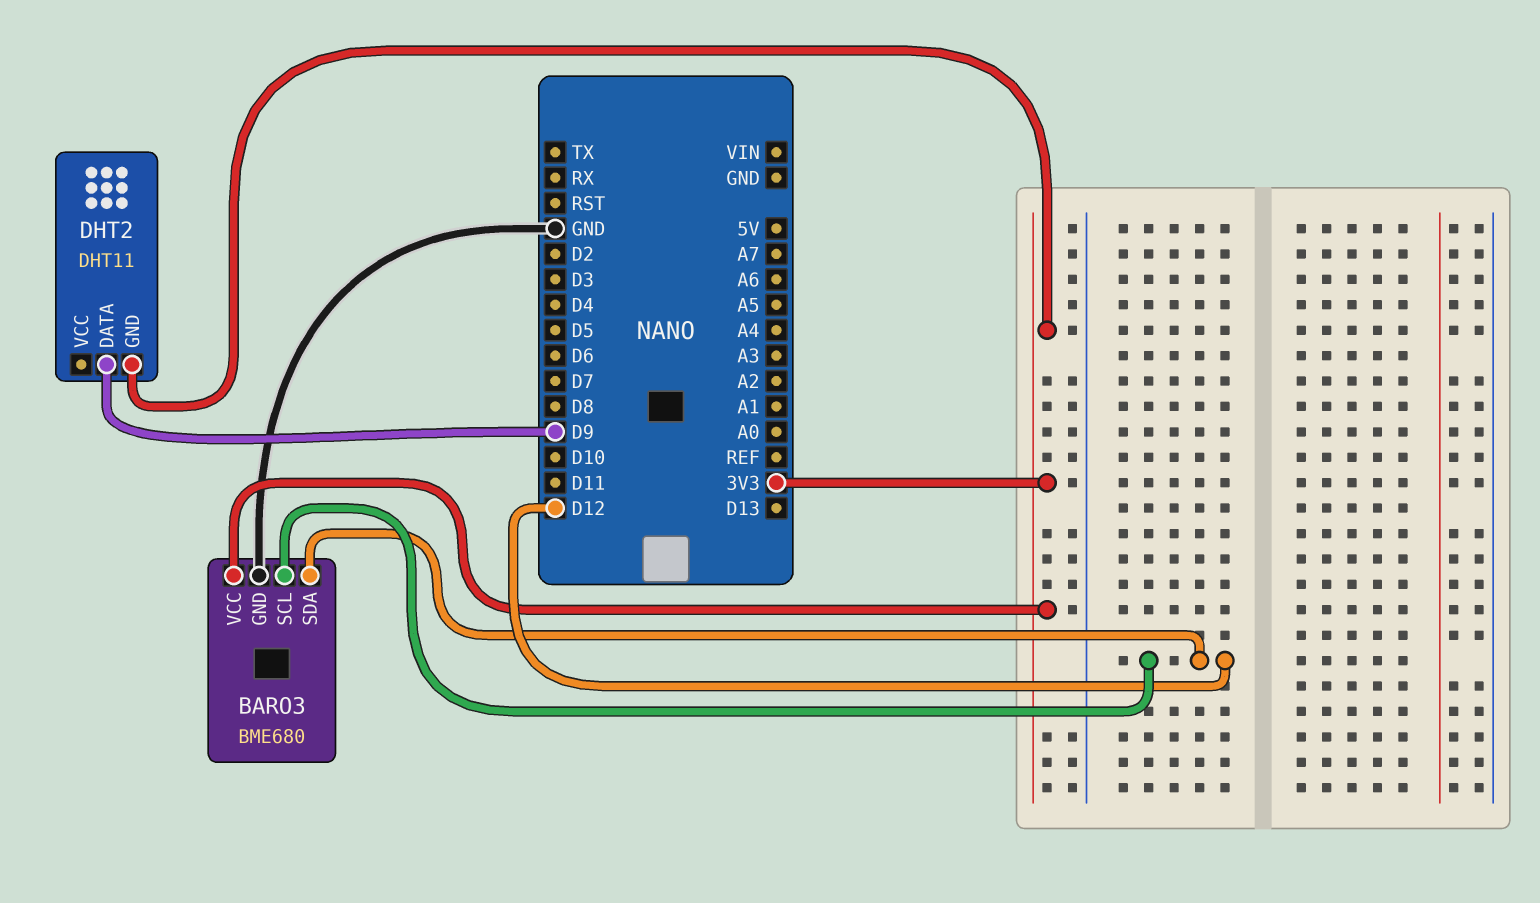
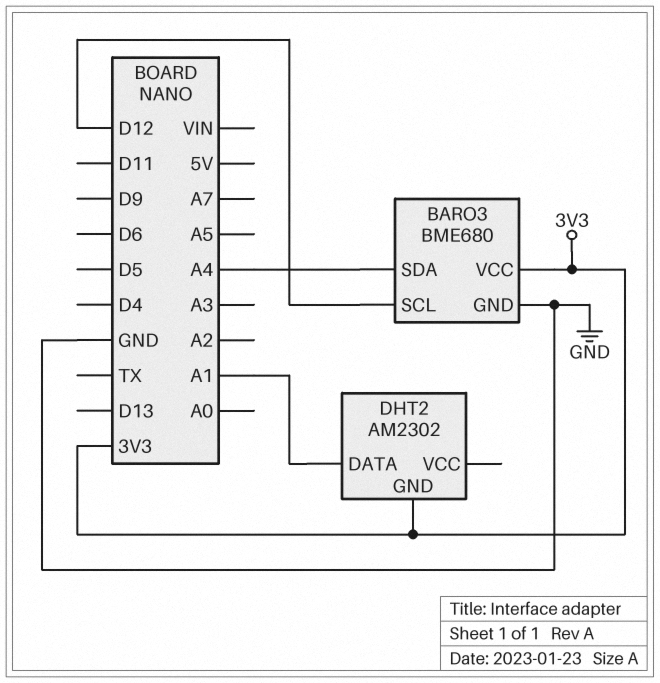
BARO3 pin SDA: D12 -> A4
DHT2: DHT11 -> AM2302
DHT2 pin DATA: D9 -> A1

